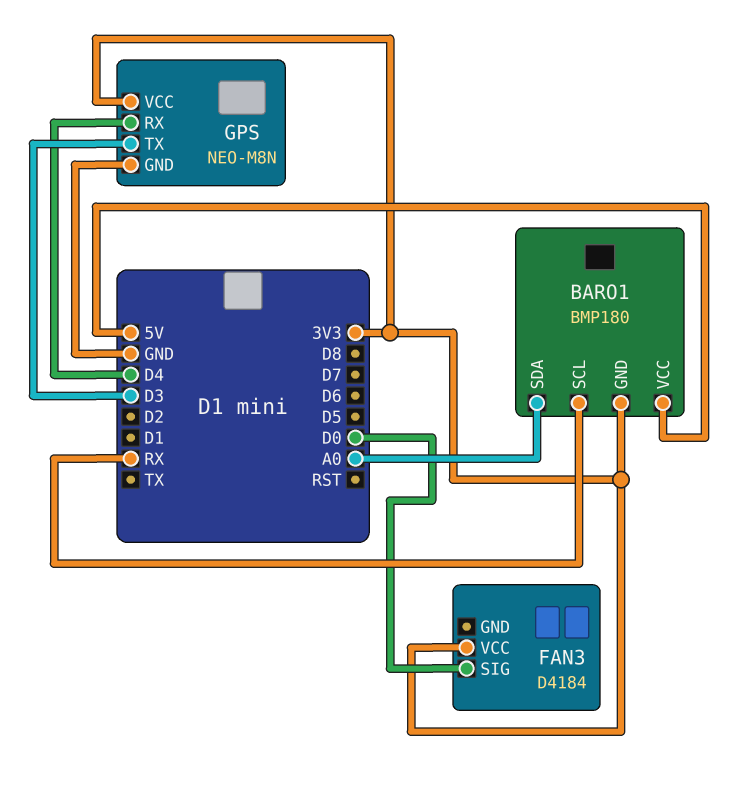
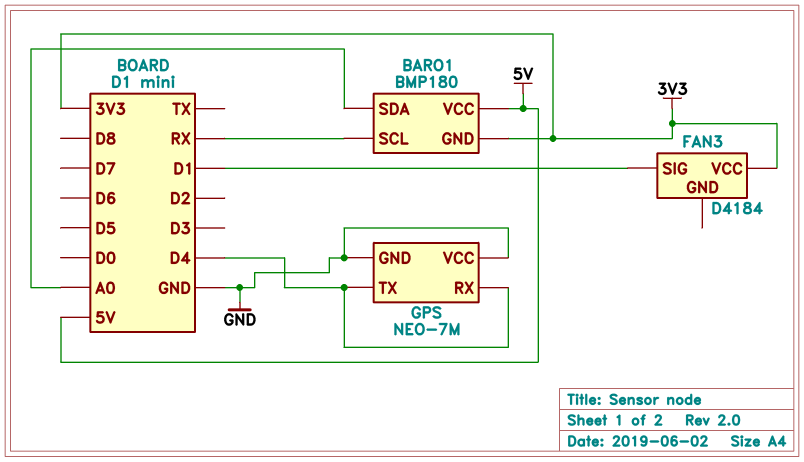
FAN3 pin SIG: D0 -> D1
GPS: NEO-M8N -> NEO-7M
GPS pin TX: D3 -> D4
GPS pin VCC: 3V3 -> GND

